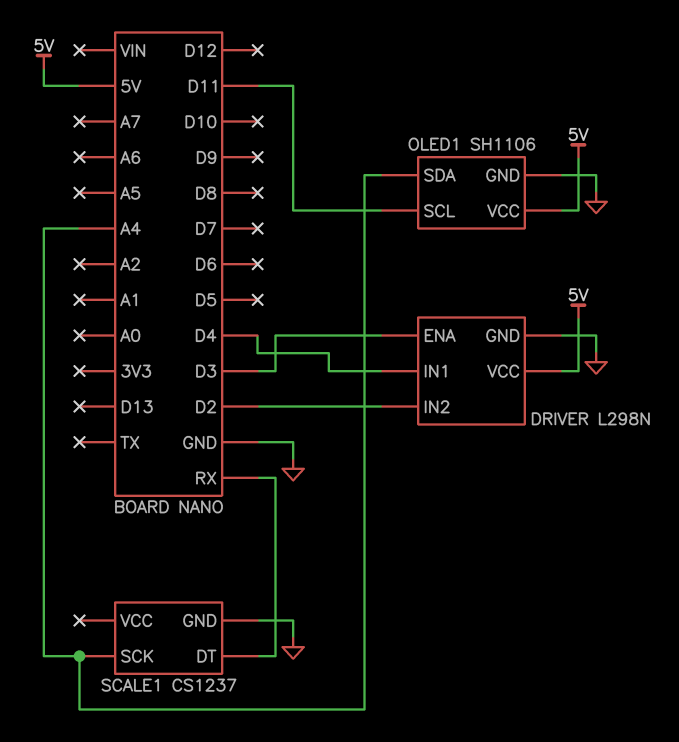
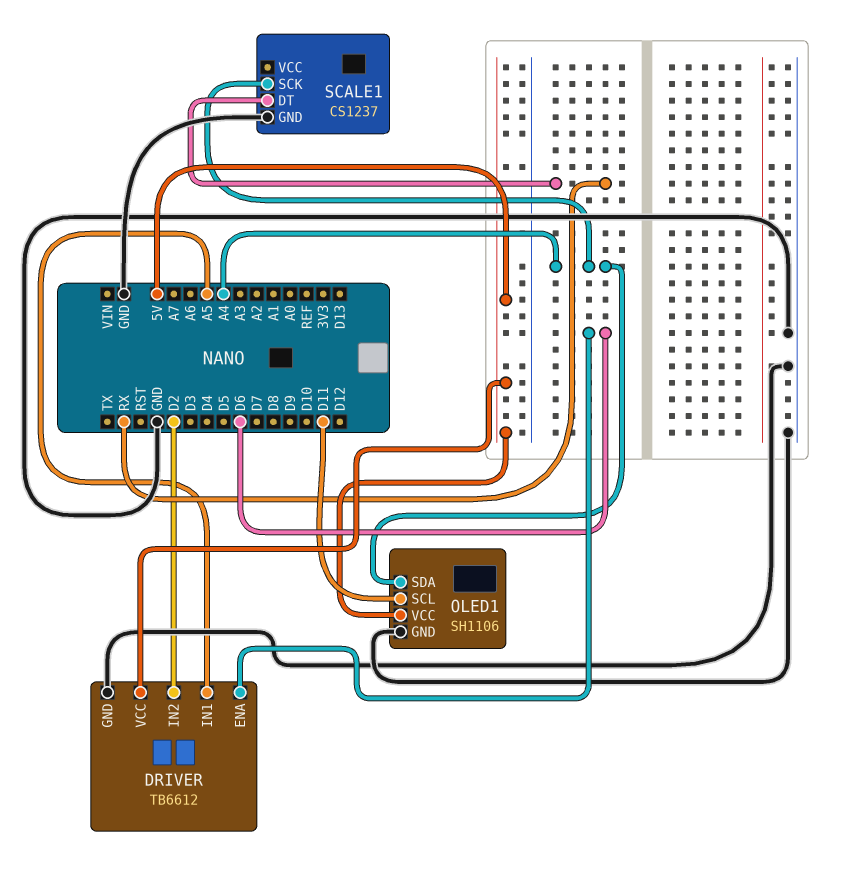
DRIVER: L298N -> TB6612
DRIVER pin ENA: D3 -> D6
DRIVER pin IN1: D4 -> A5

